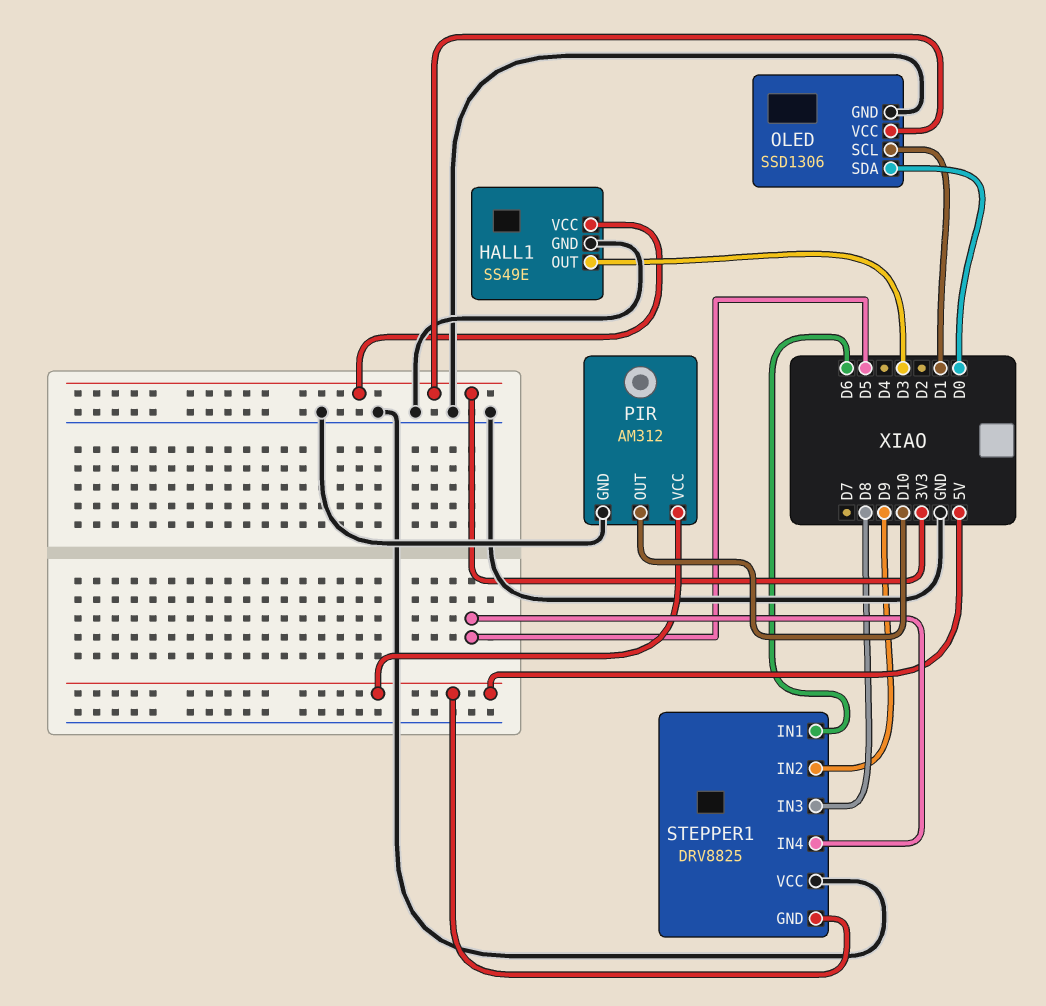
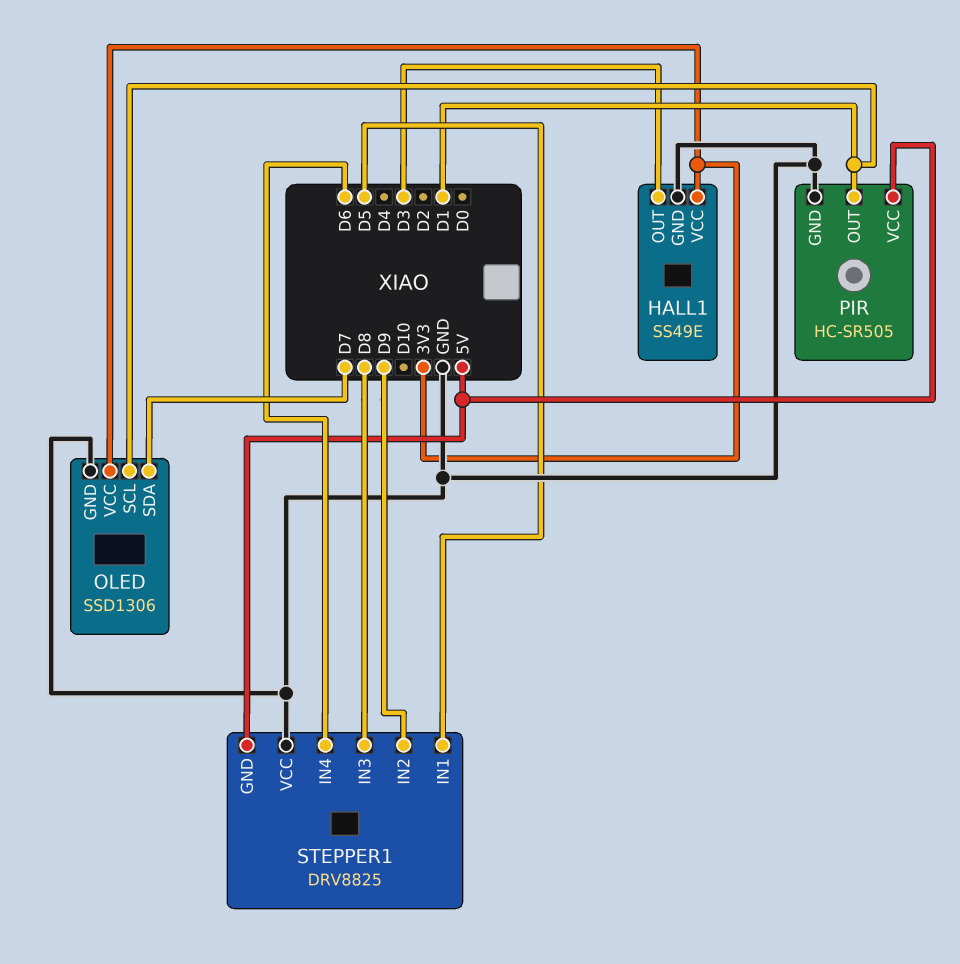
OLED pin SDA: D0 -> D7
PIR: AM312 -> HC-SR505
PIR pin OUT: D10 -> D1
STEPPER1 pin IN1: D6 -> D5
STEPPER1 pin IN4: D5 -> D6

